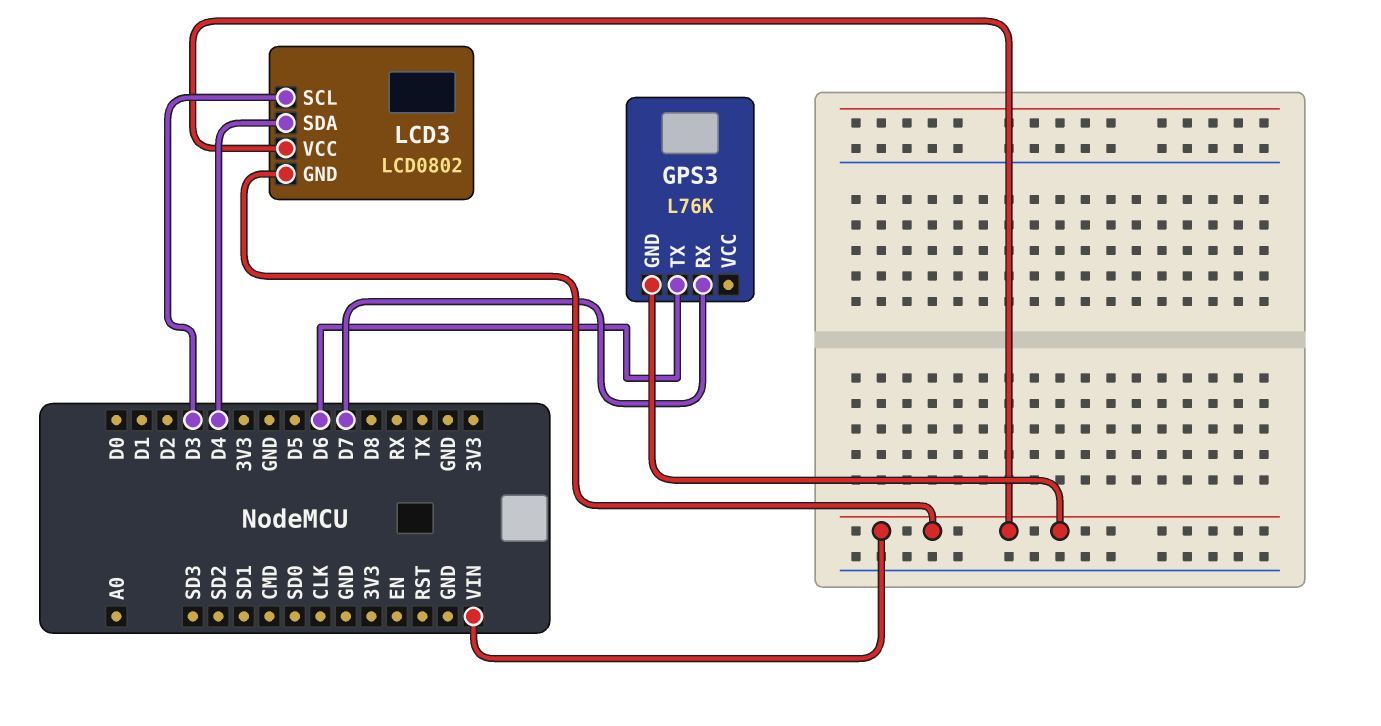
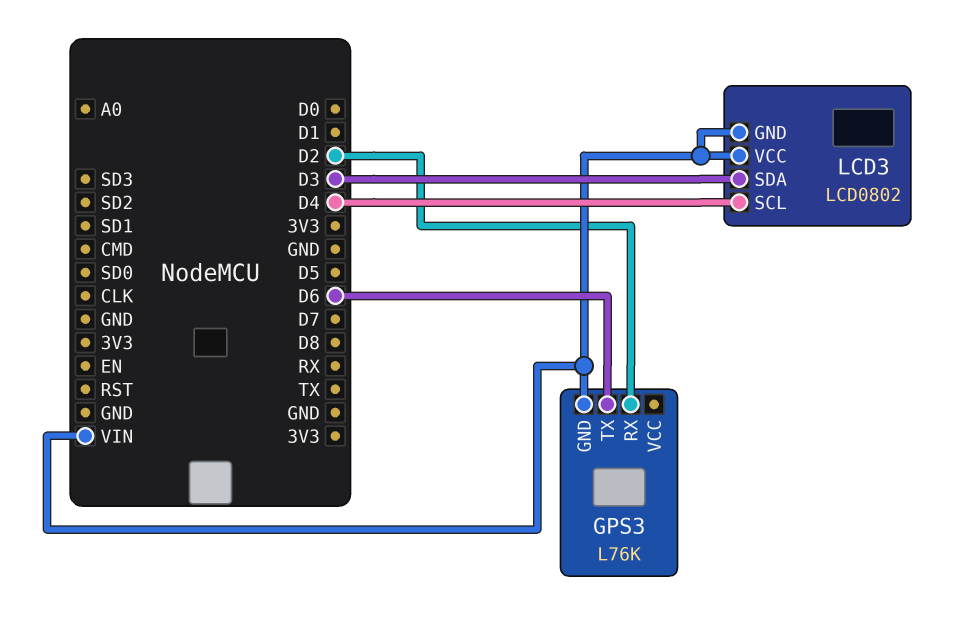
GPS3 pin RX: D7 -> D2
LCD3 pin SCL: D3 -> D4
LCD3 pin SDA: D4 -> D3

